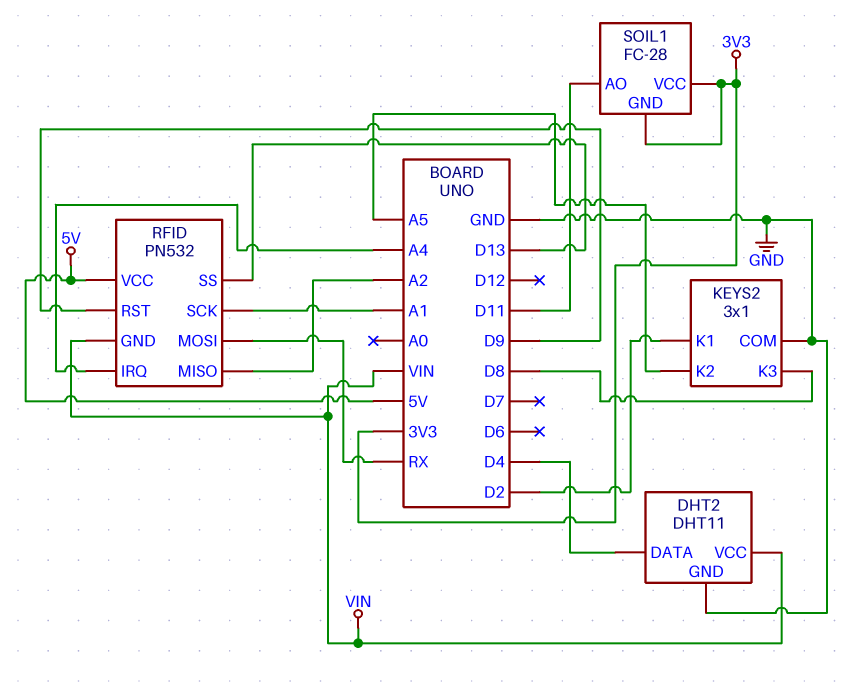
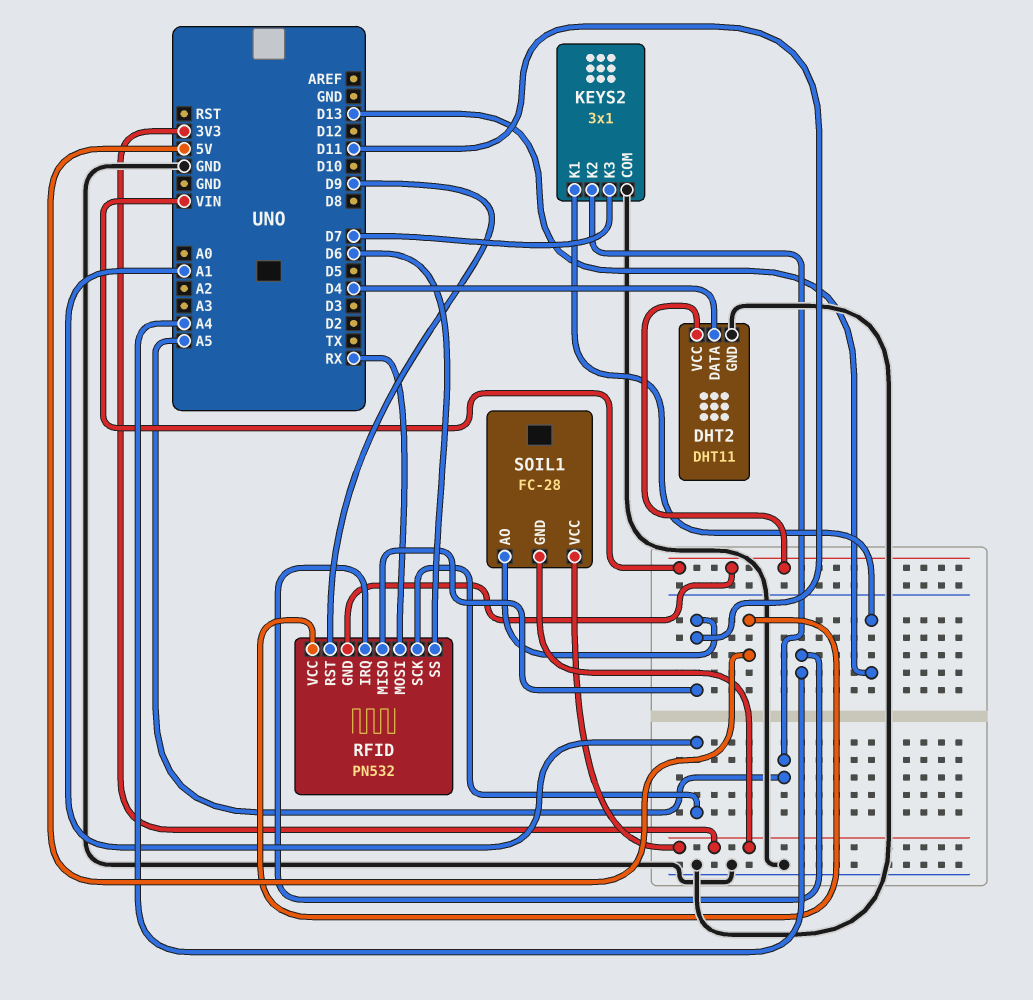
KEYS2 pin K1: D2 -> D13
KEYS2 pin K3: D8 -> D7
RFID pin MISO: A2 -> D11
RFID pin SS: D13 -> D6

